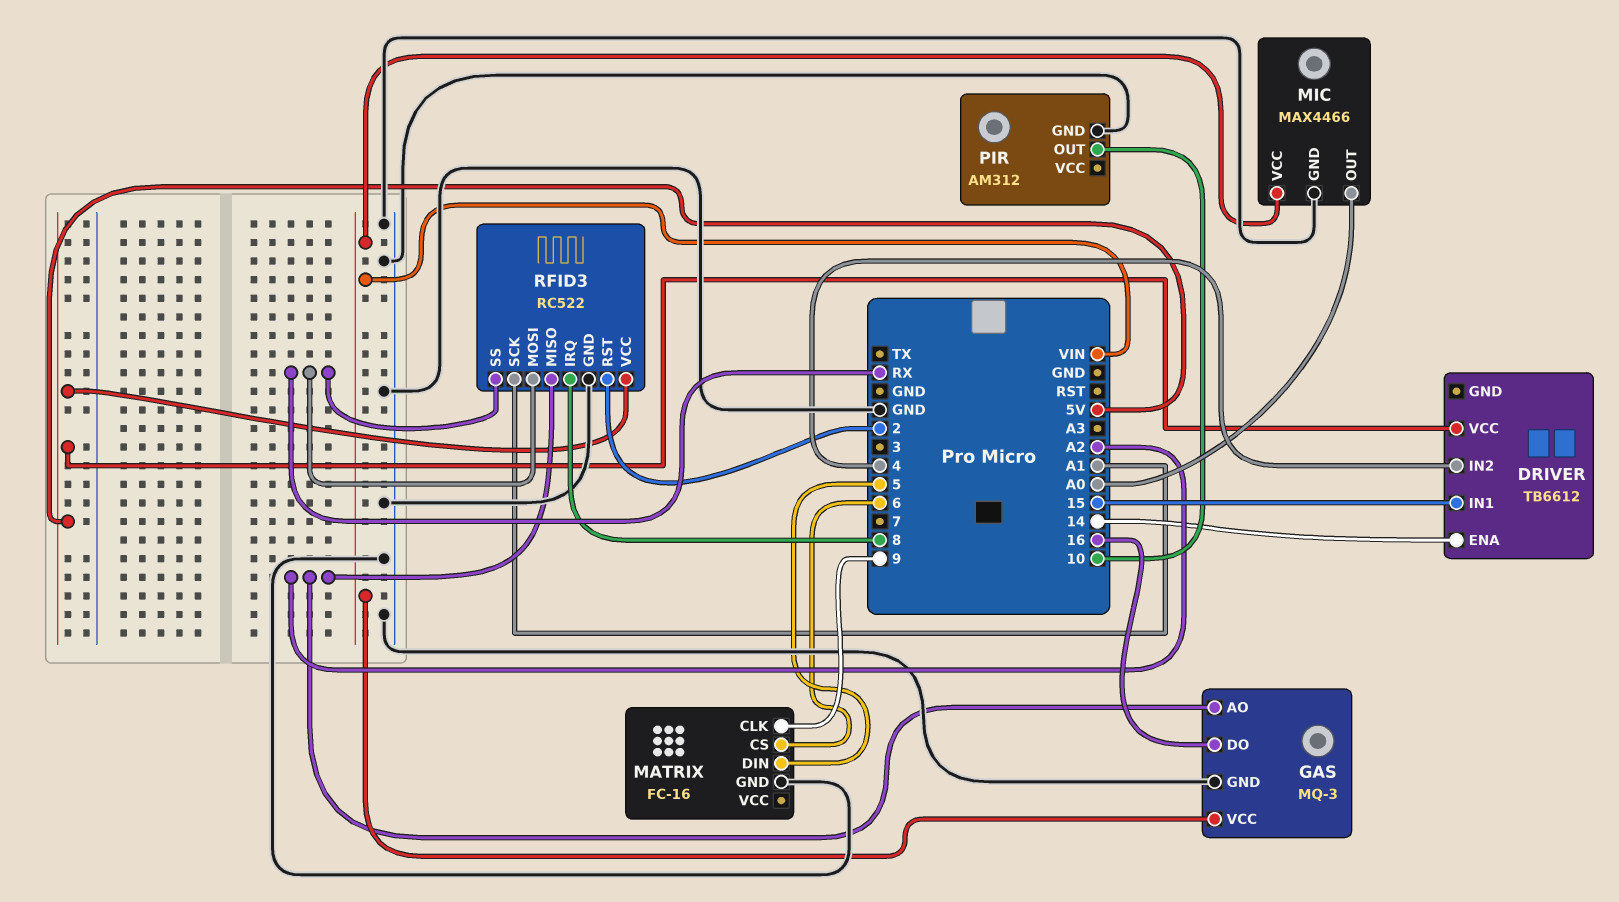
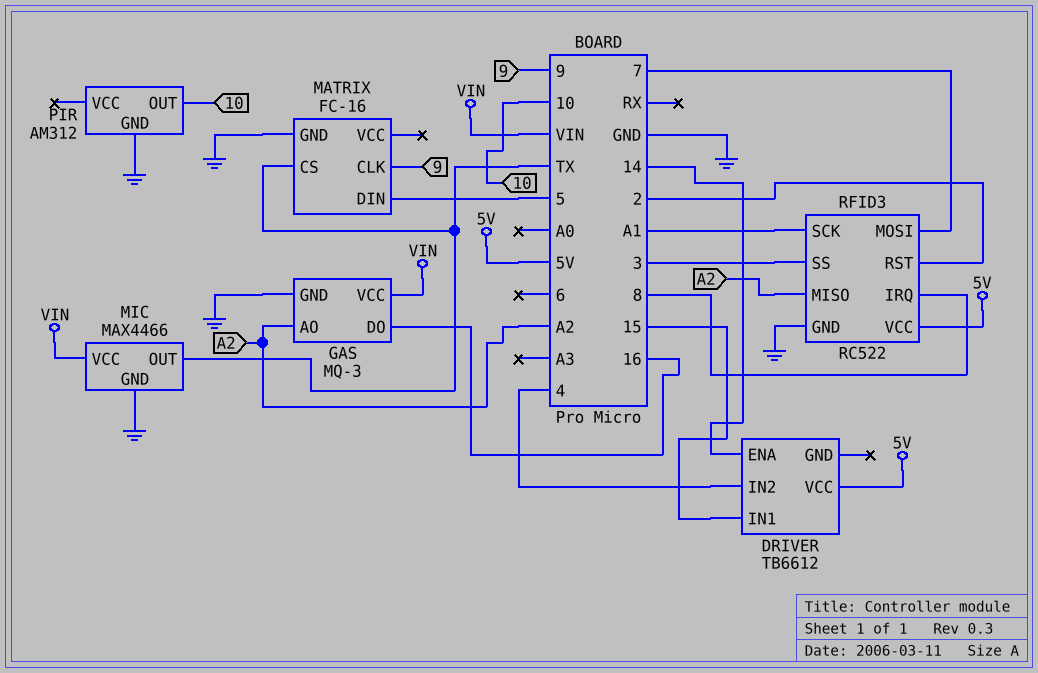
MATRIX pin CS: 6 -> TX
MIC pin OUT: A0 -> TX
RFID3 pin MOSI: RX -> 7
RFID3 pin SS: RX -> 3

